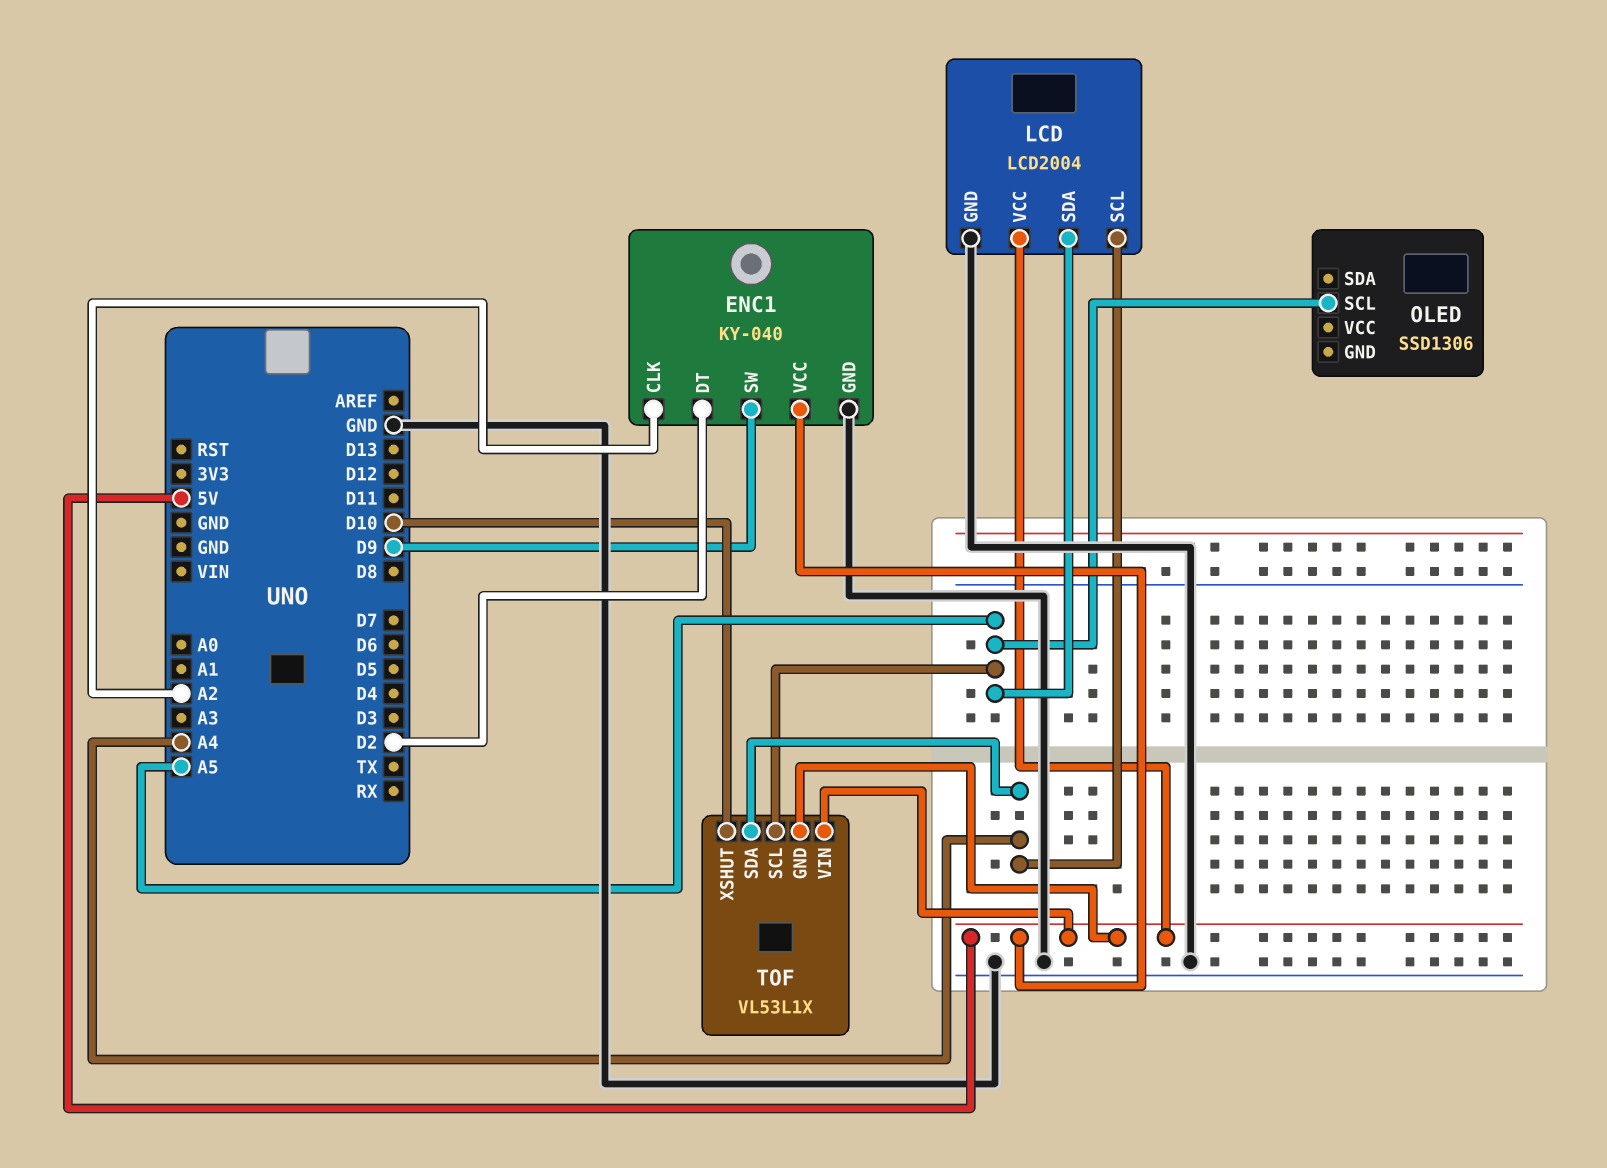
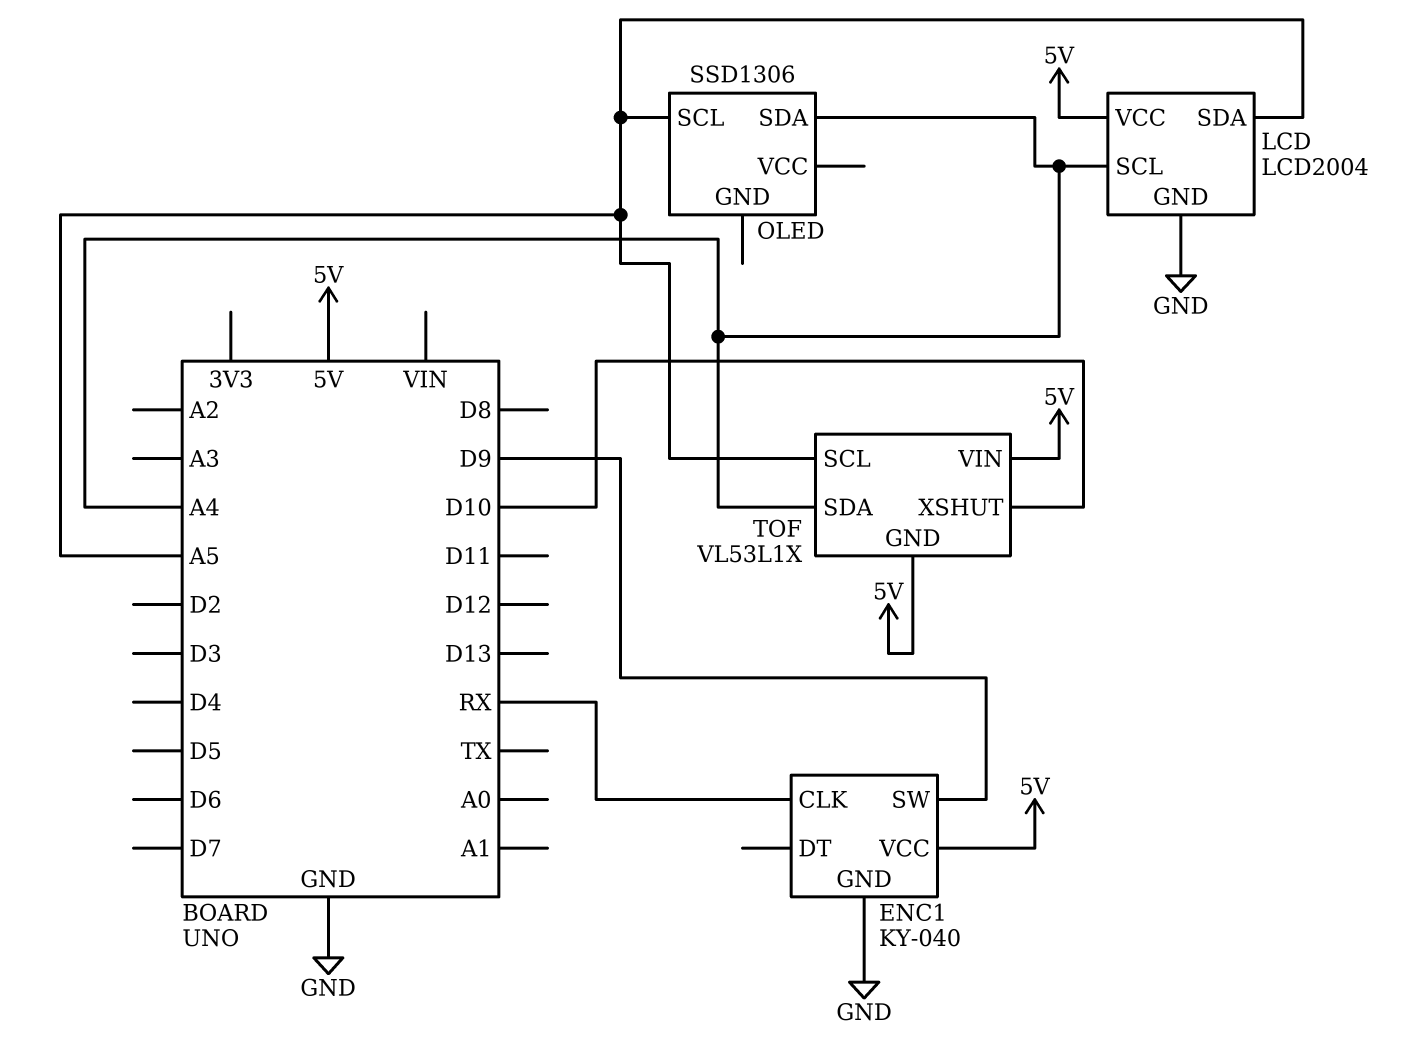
ENC1 pin CLK: A2 -> RX
ENC1 pin DT: D2 -> none
OLED pin SDA: none -> A4

